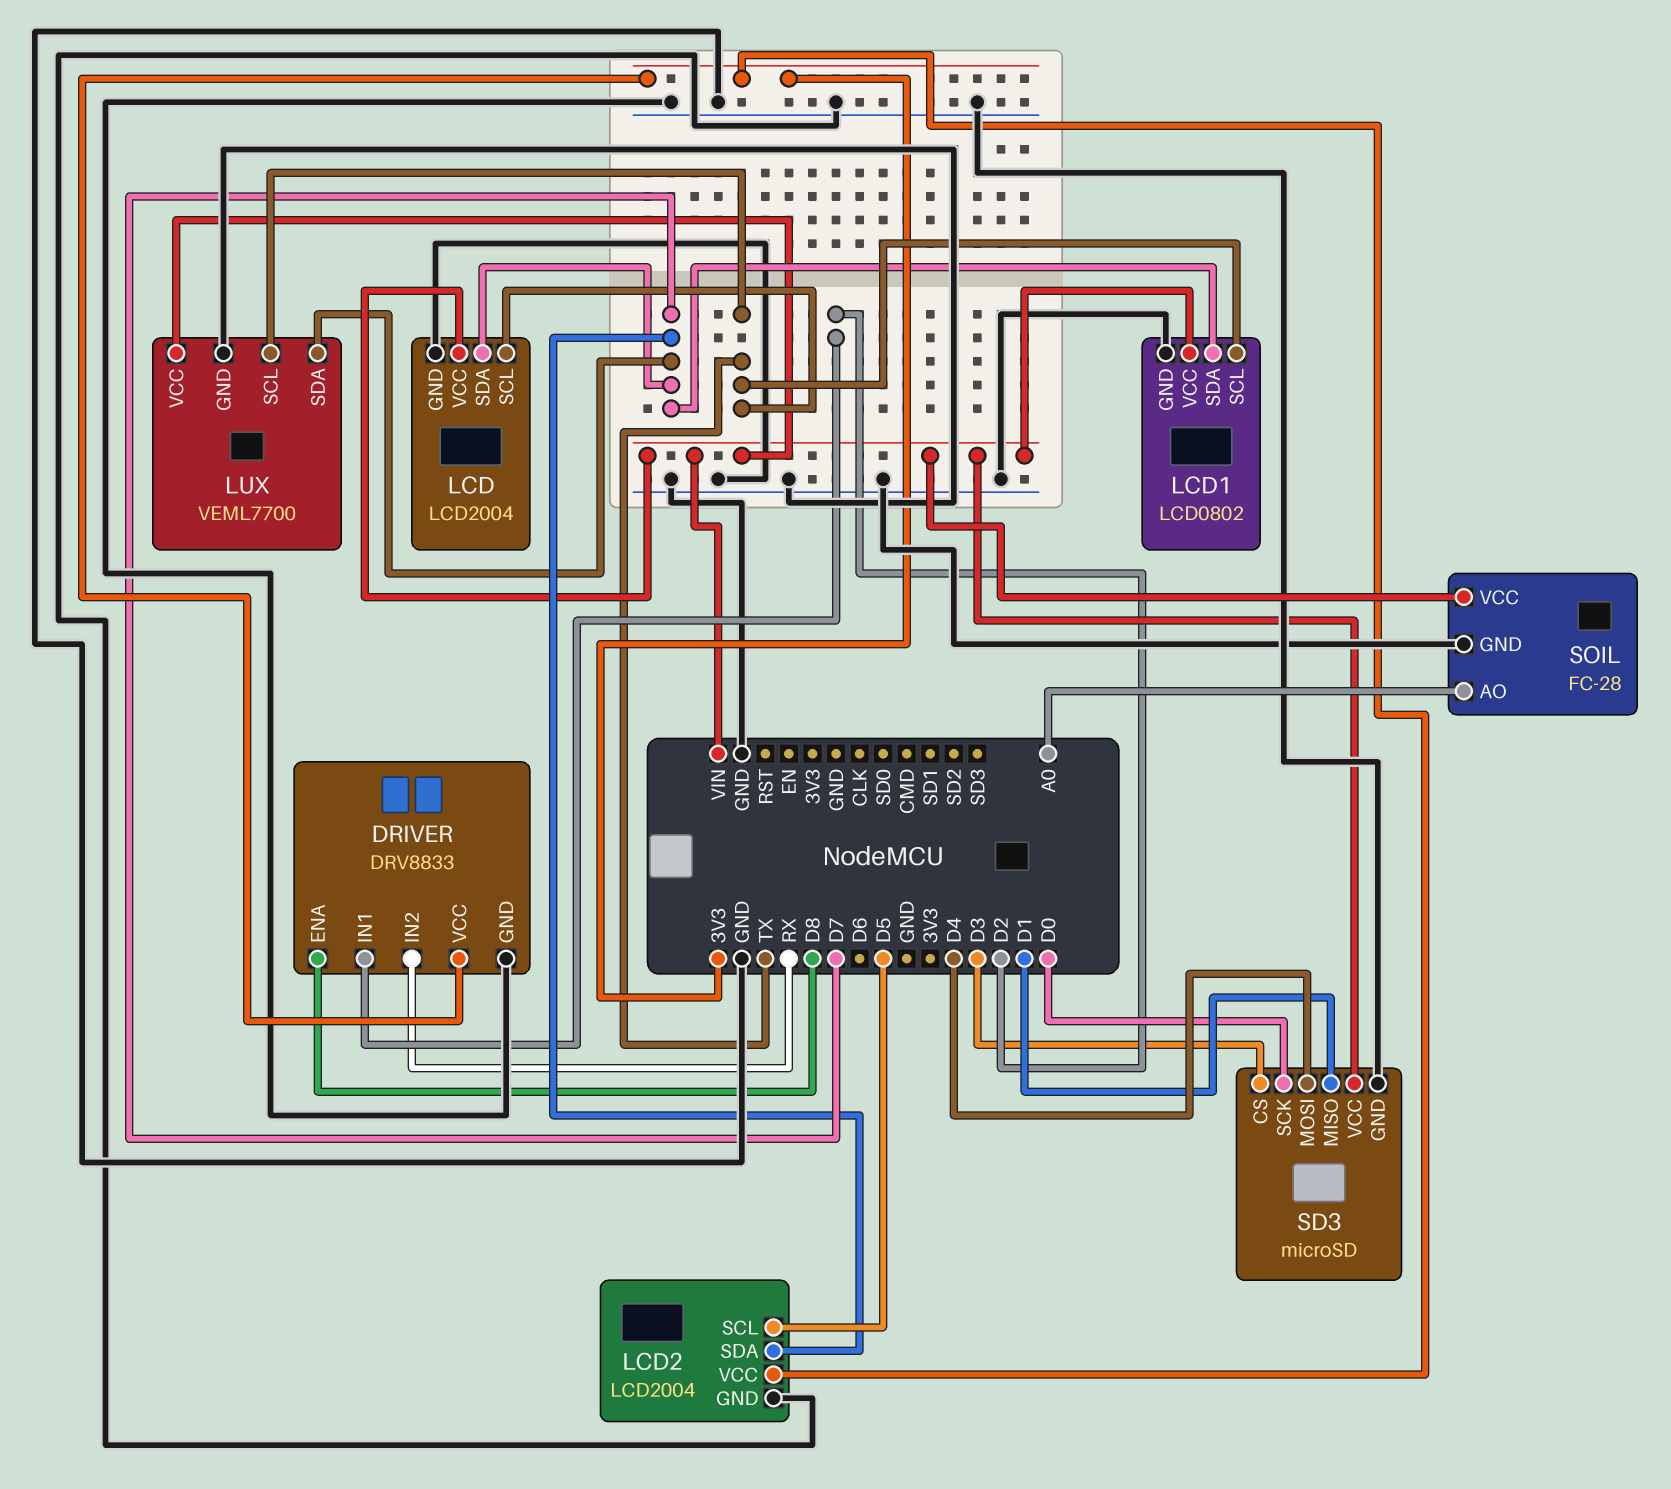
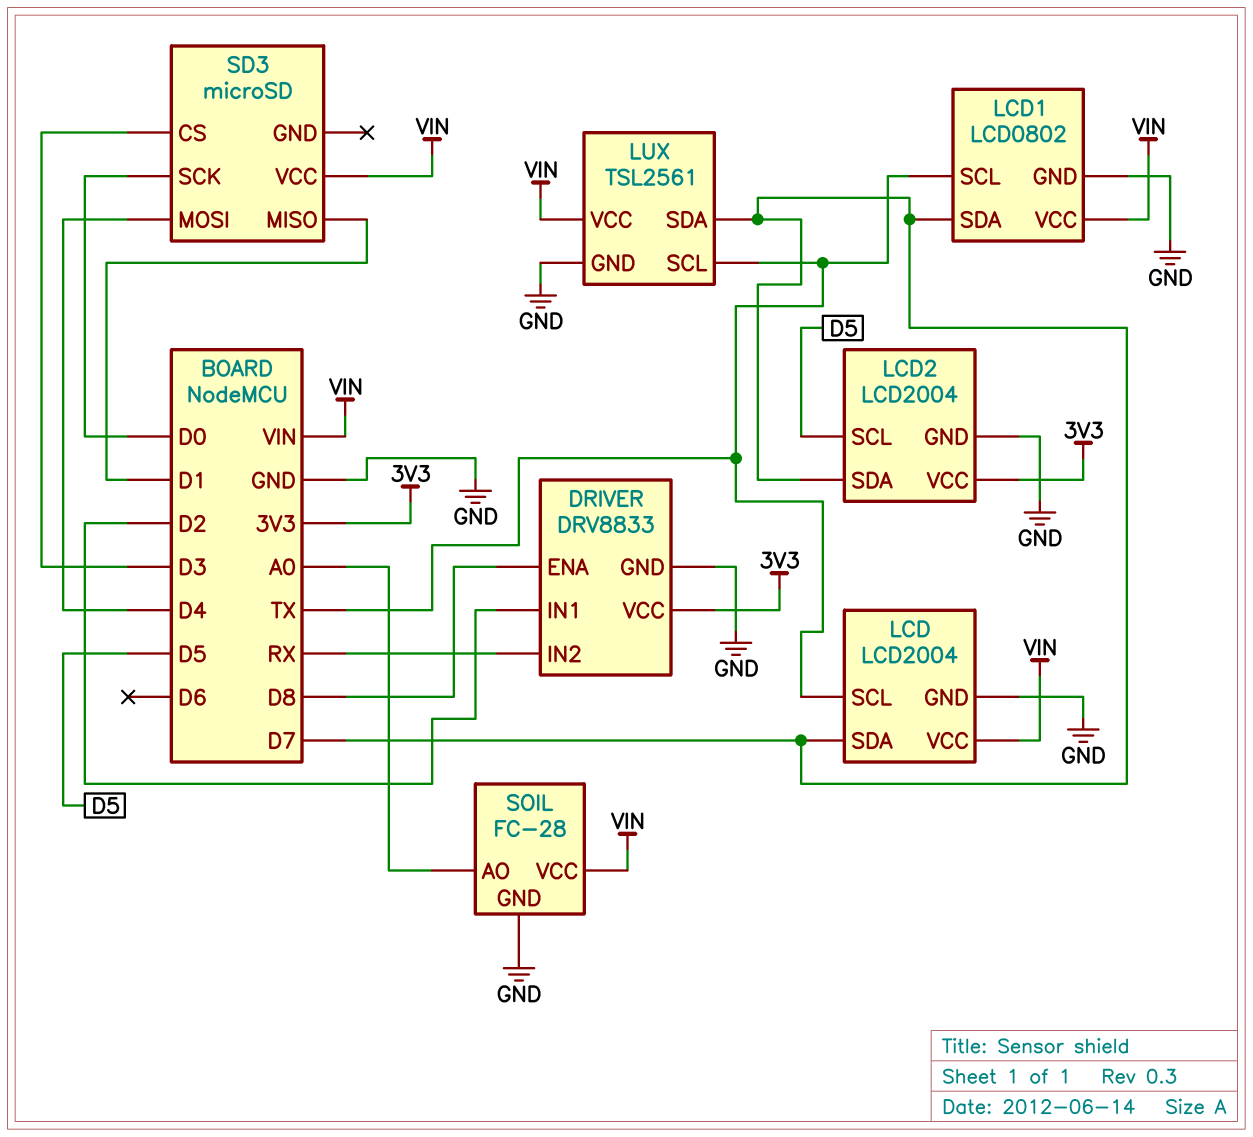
LUX: VEML7700 -> TSL2561
SD3 pin GND: GND -> none

